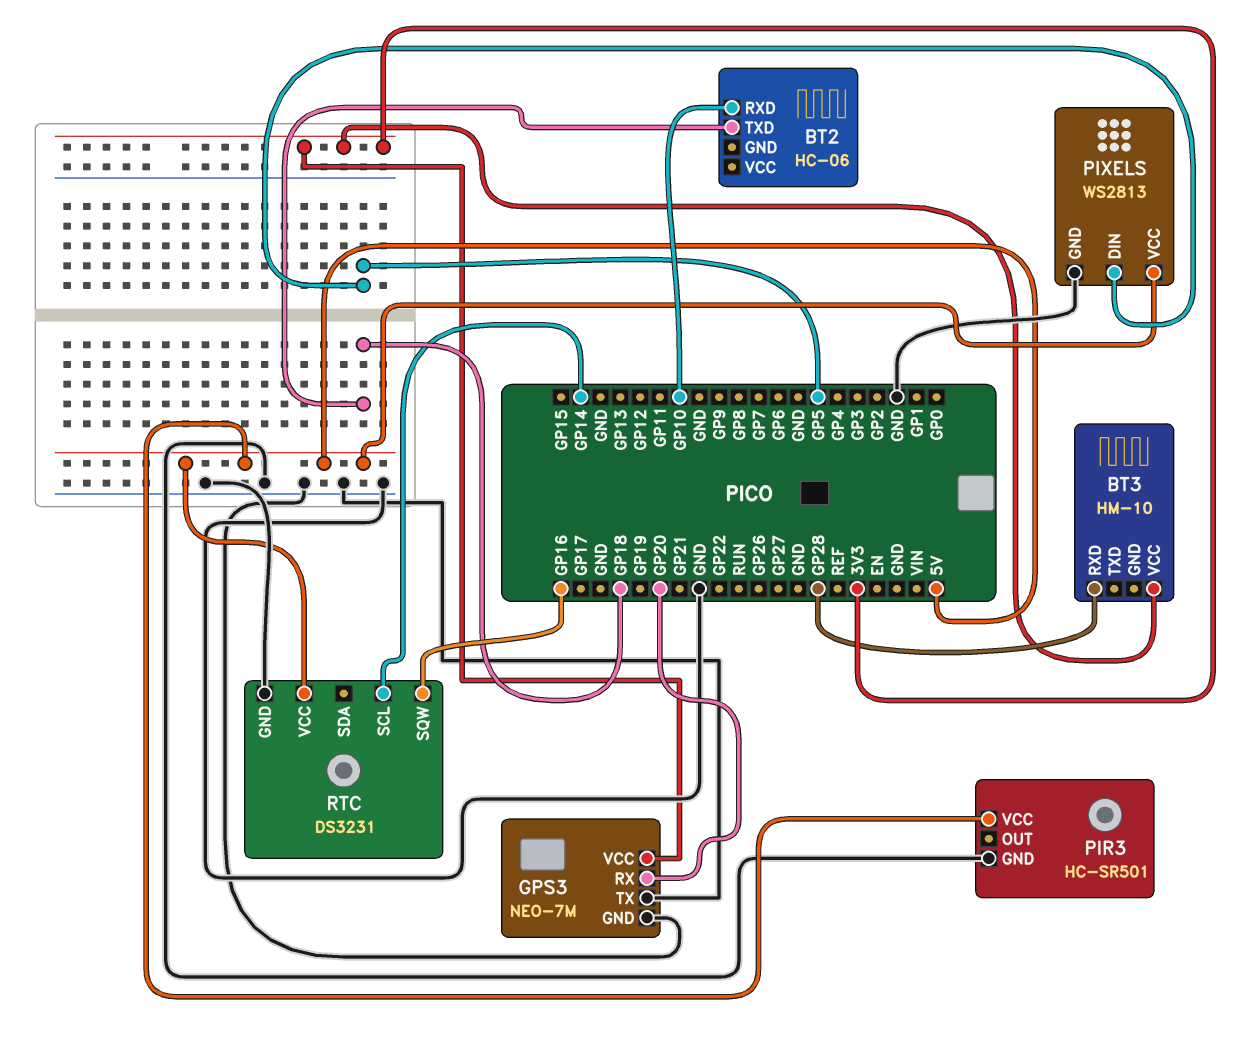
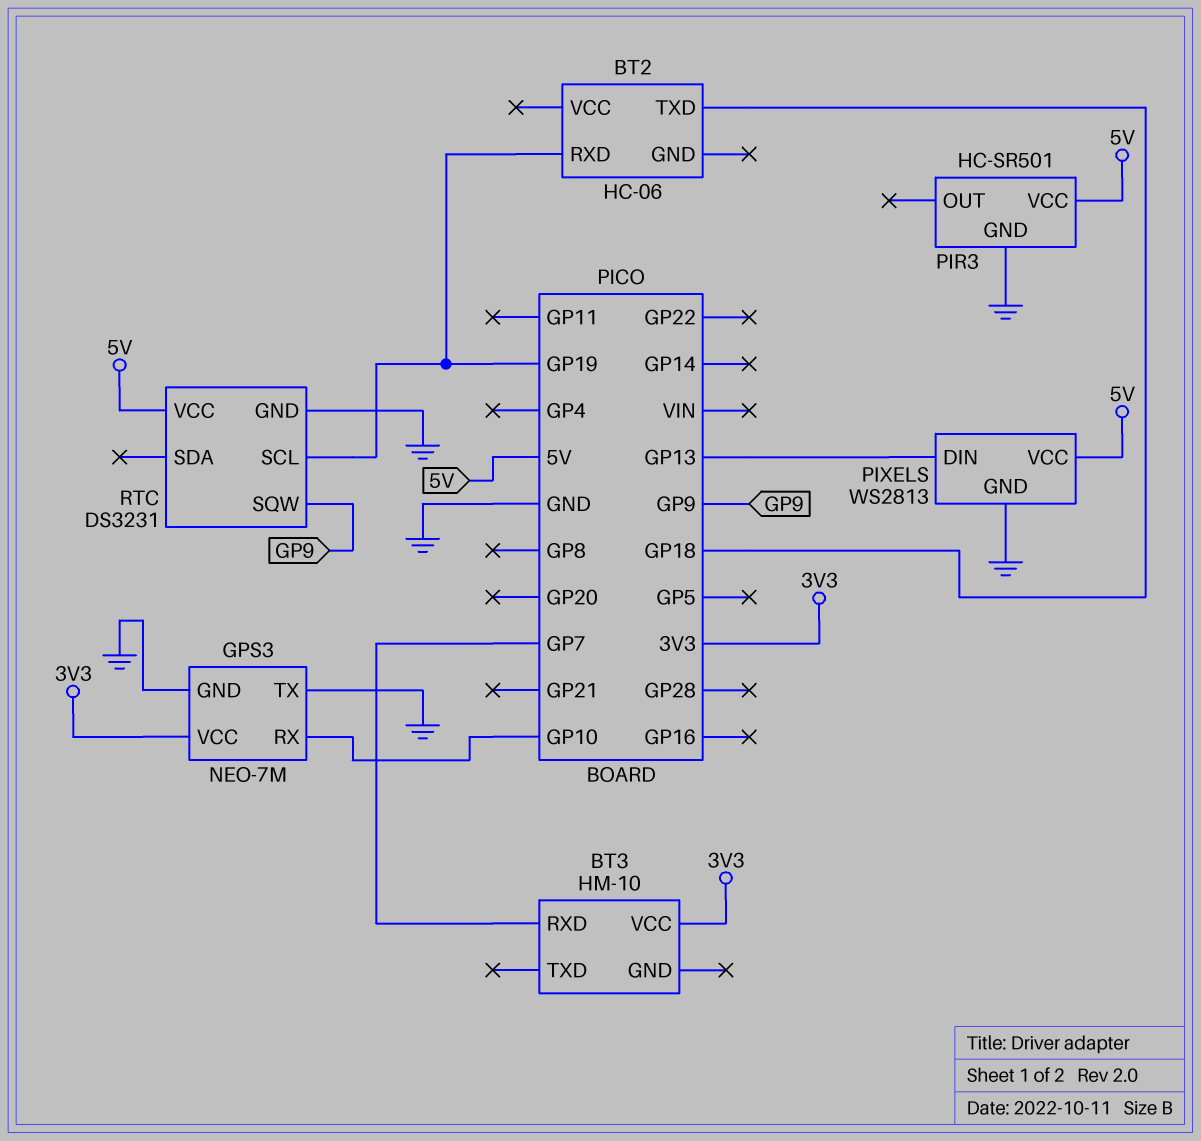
BT2 pin RXD: GP10 -> GP19
BT3 pin RXD: GP28 -> GP7
GPS3 pin RX: GP20 -> GP10
PIXELS pin DIN: GP5 -> GP13
RTC pin SCL: GP14 -> GP19
RTC pin SQW: GP16 -> GP9

